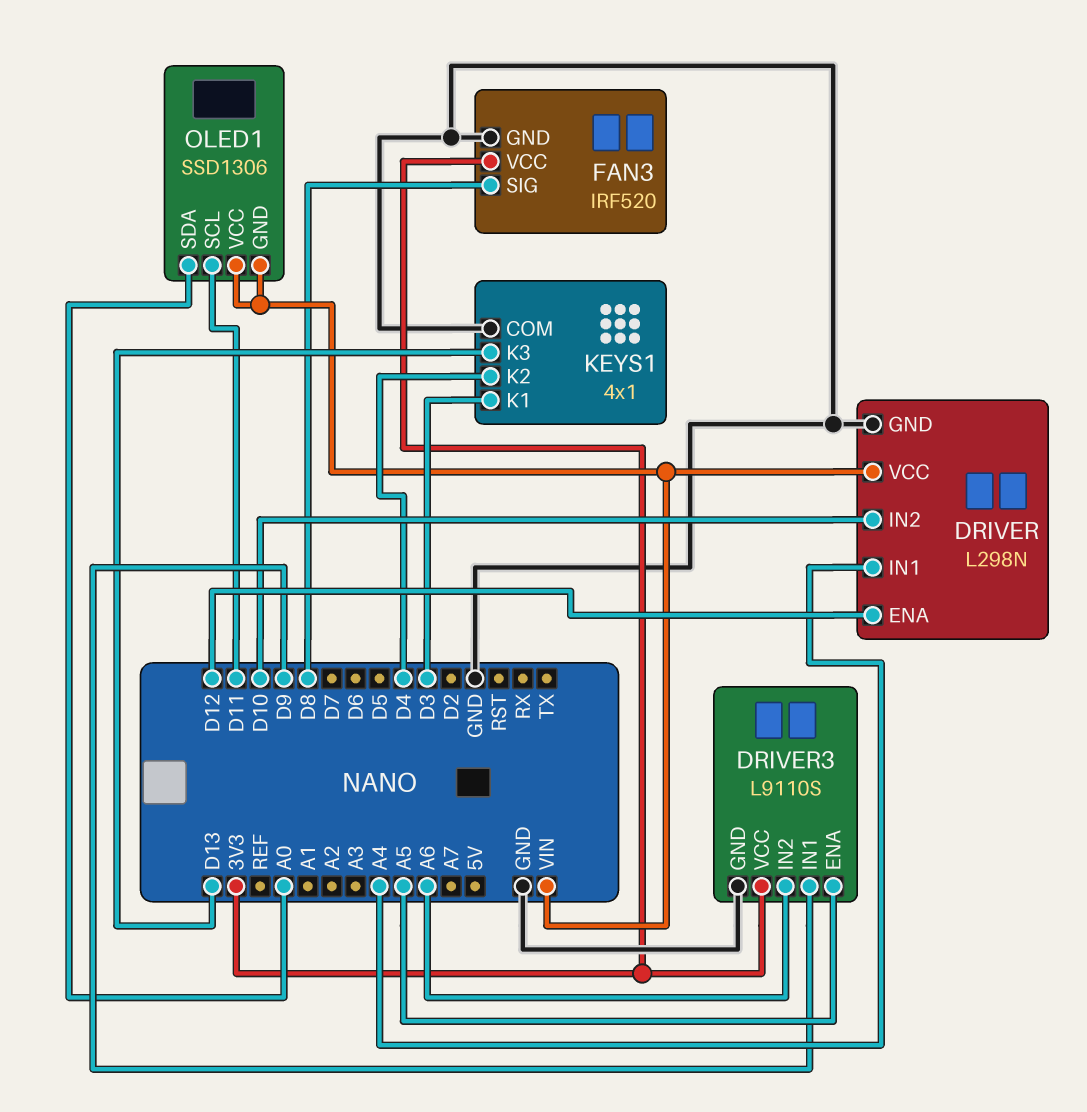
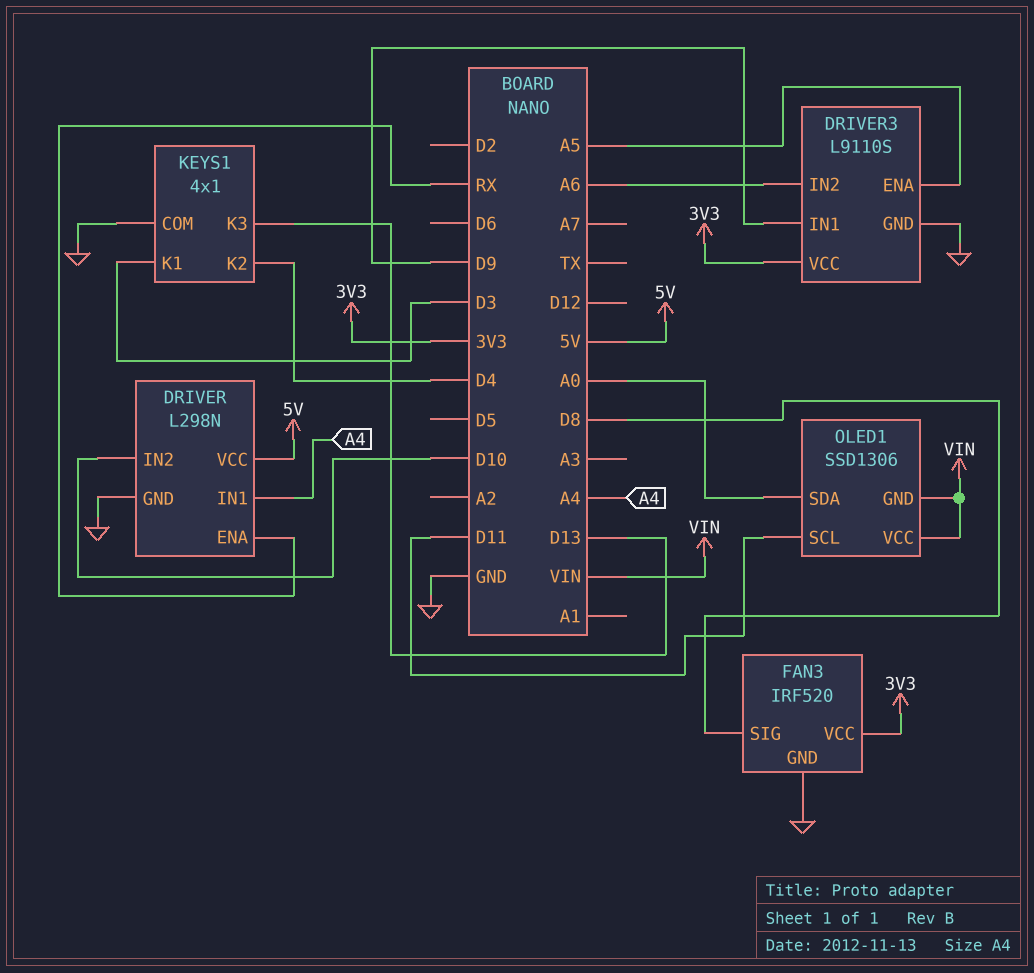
DRIVER pin ENA: D12 -> RX
DRIVER pin VCC: VIN -> 5V

